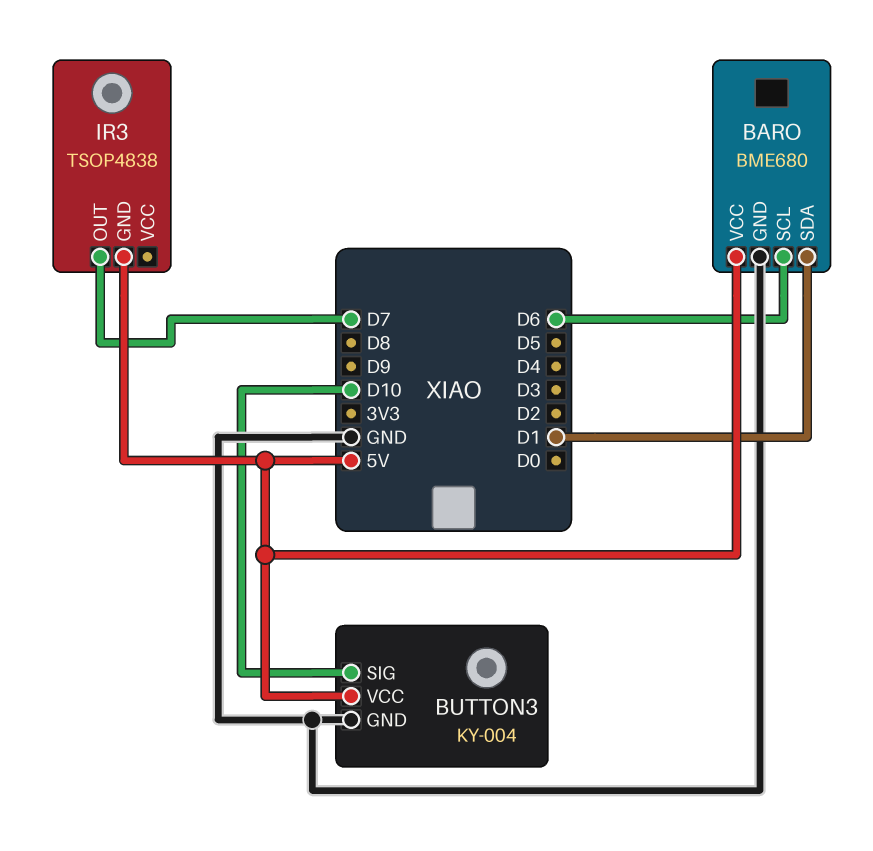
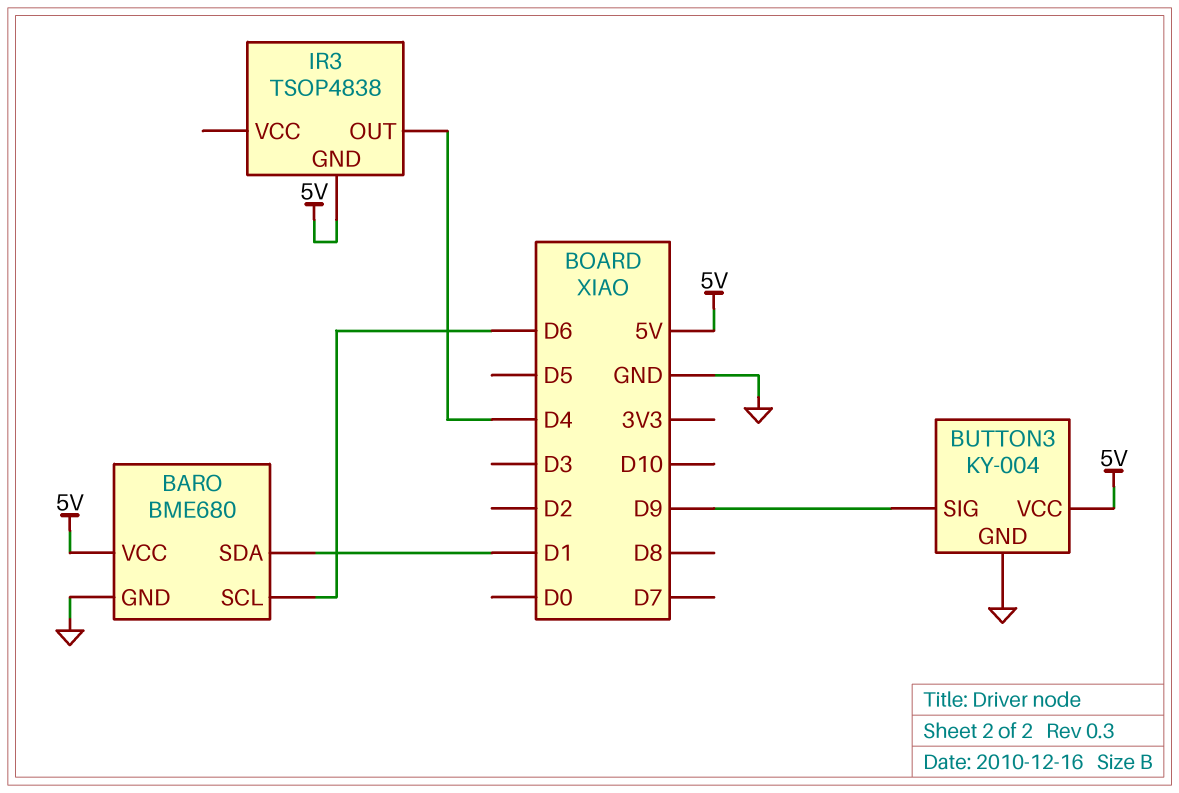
BUTTON3 pin SIG: D10 -> D9
IR3 pin OUT: D7 -> D4

